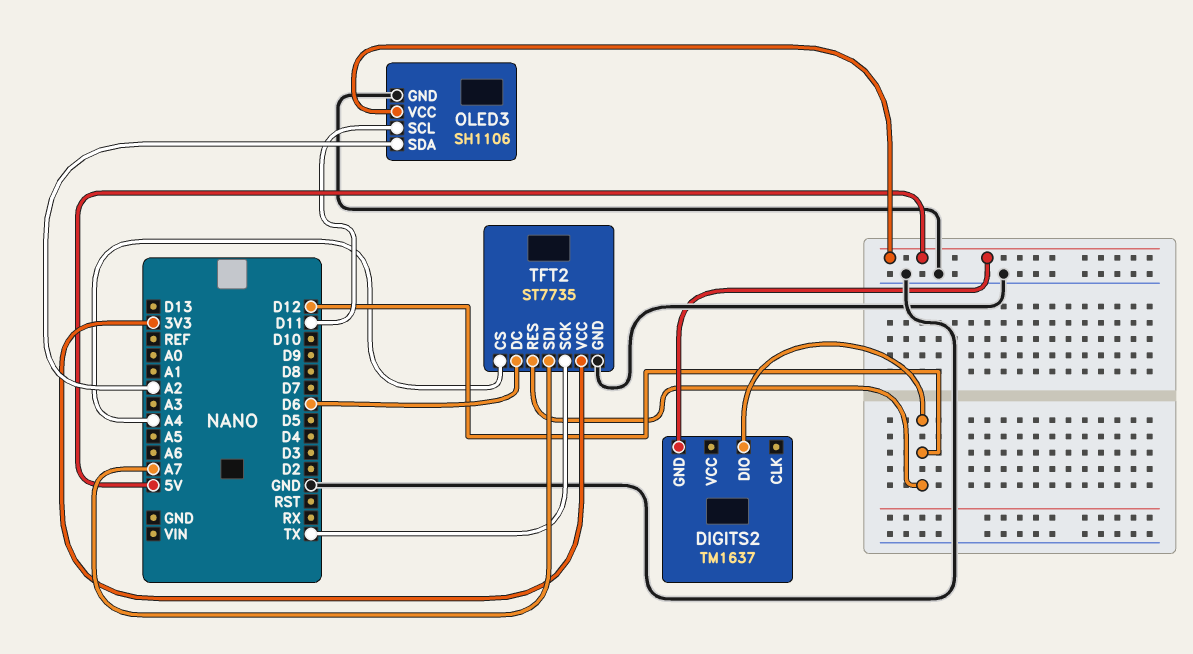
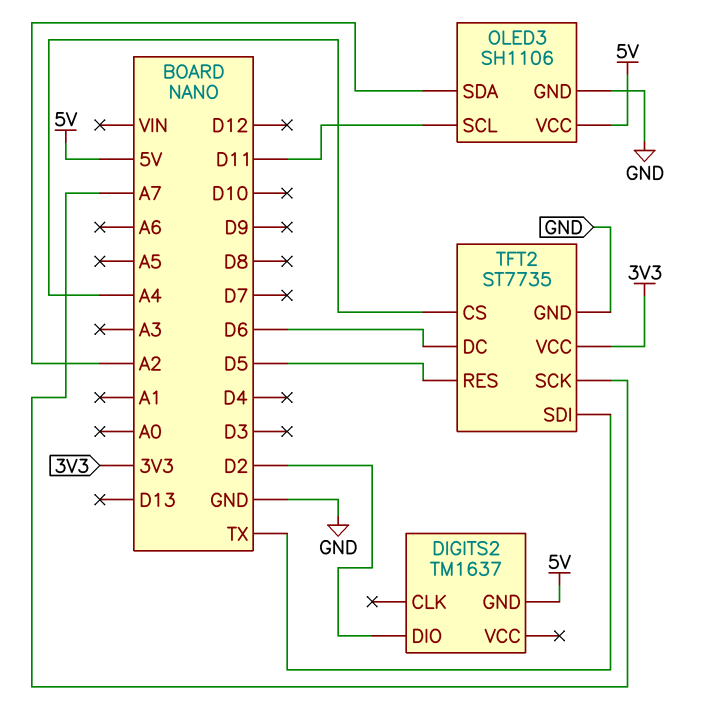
DIGITS2 pin DIO: D12 -> D2
TFT2 pin RES: D12 -> D5
TFT2 pin SCK: TX -> A7
TFT2 pin SDI: A7 -> TX

